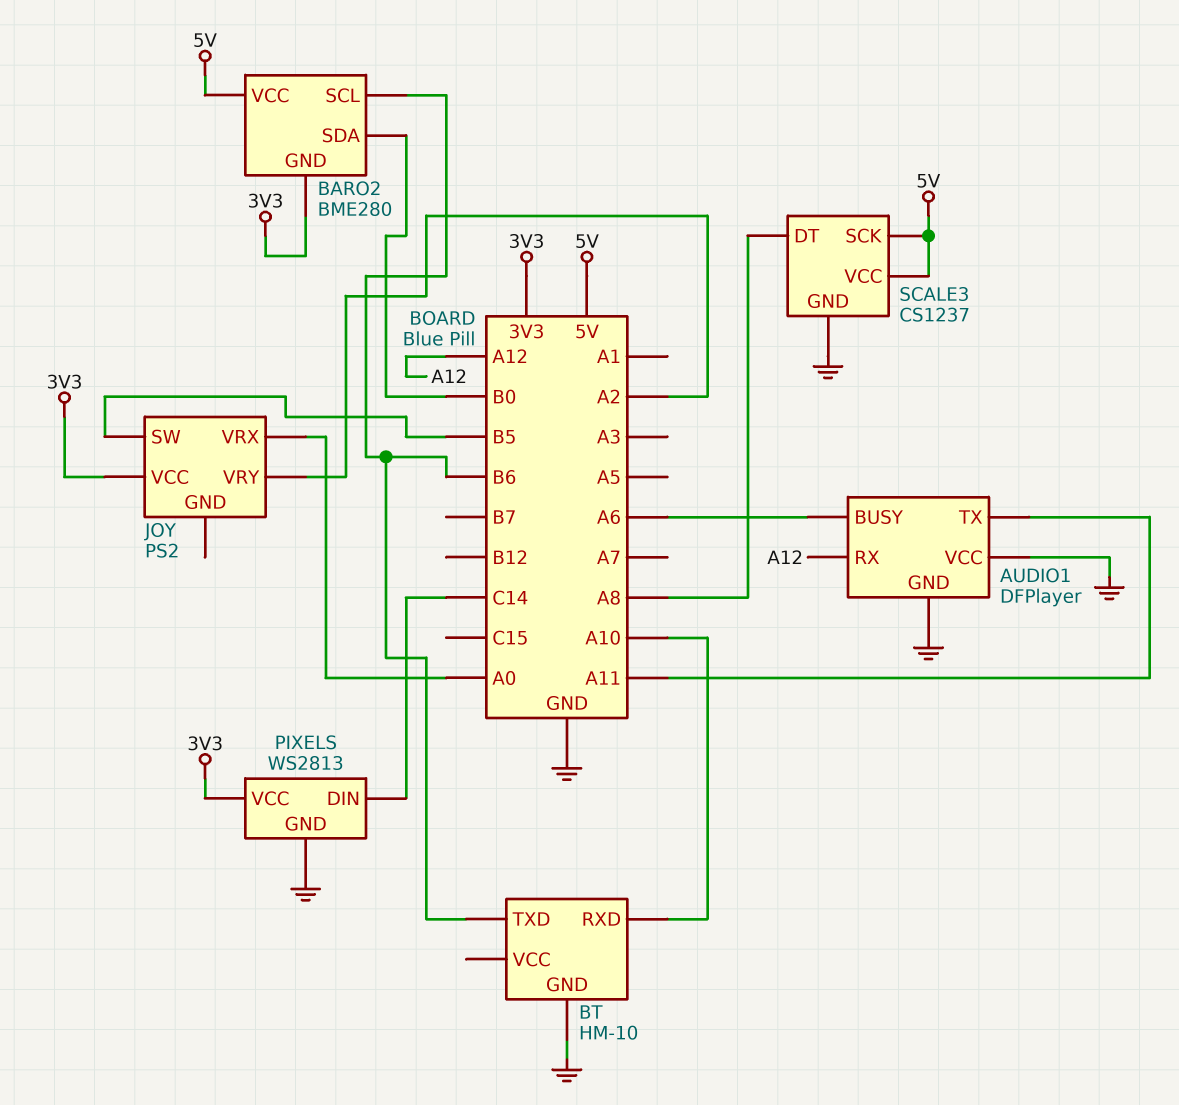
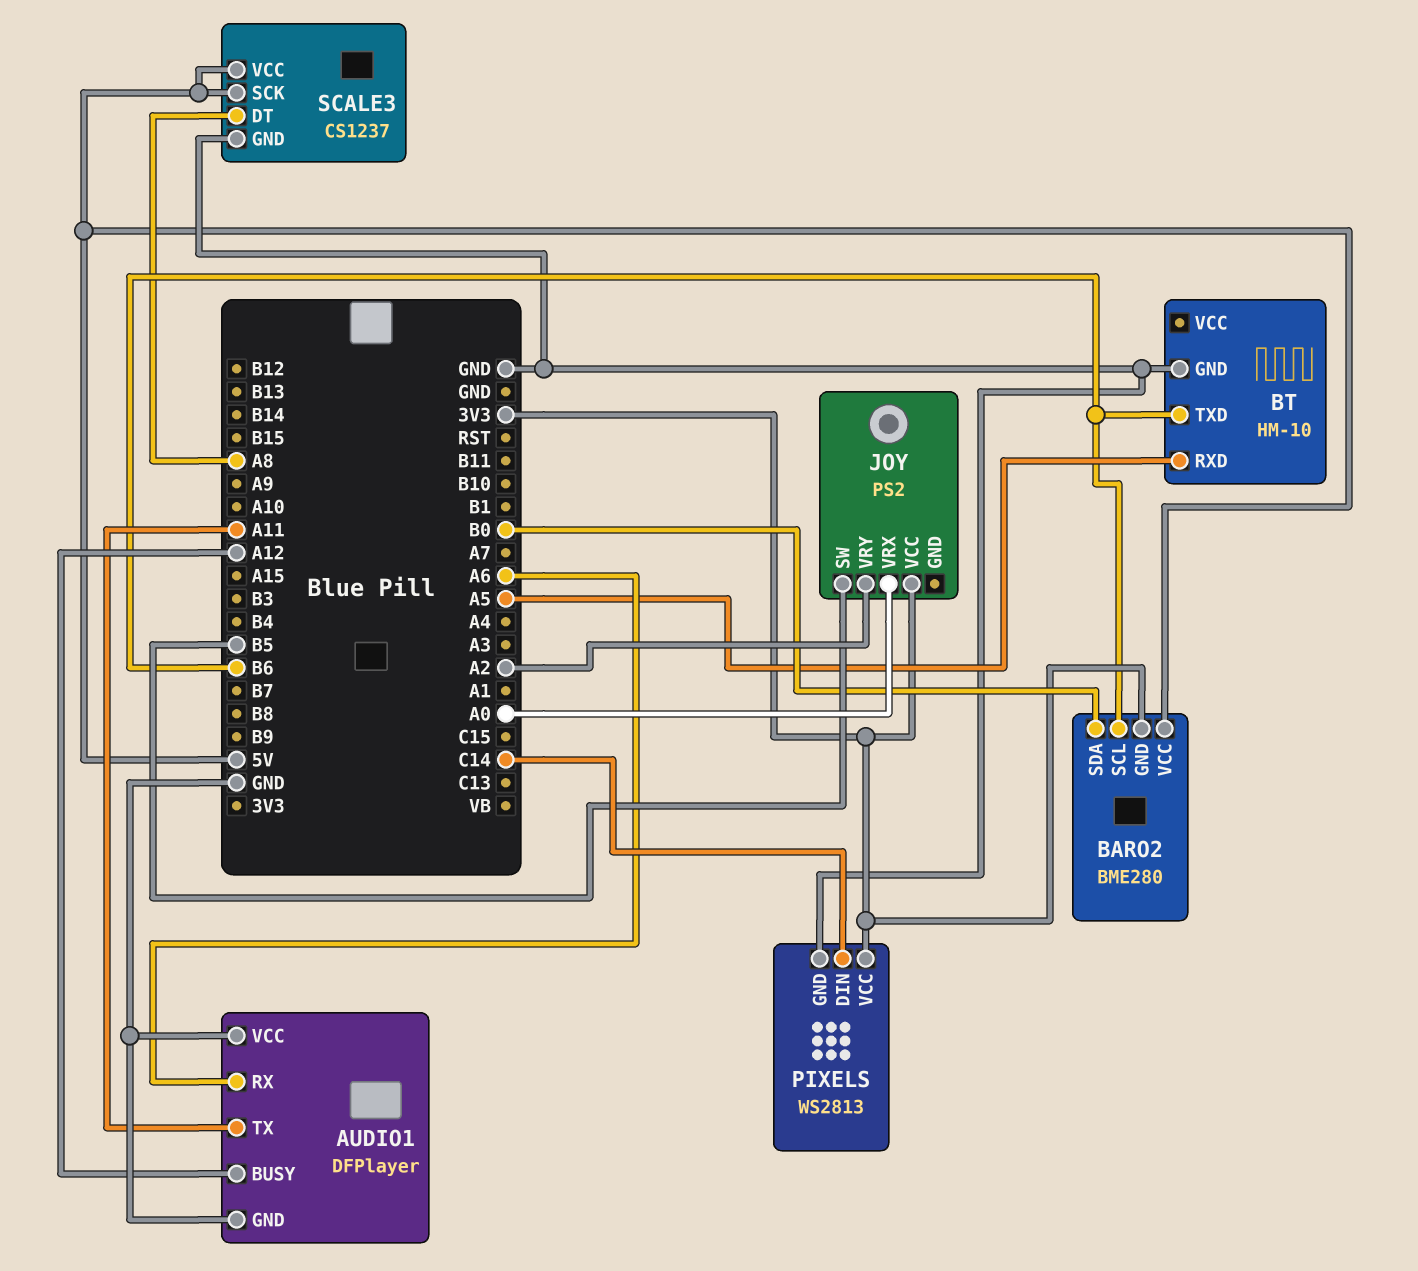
AUDIO1 pin BUSY: A6 -> A12
AUDIO1 pin RX: A12 -> A6
BT pin RXD: A10 -> A5

